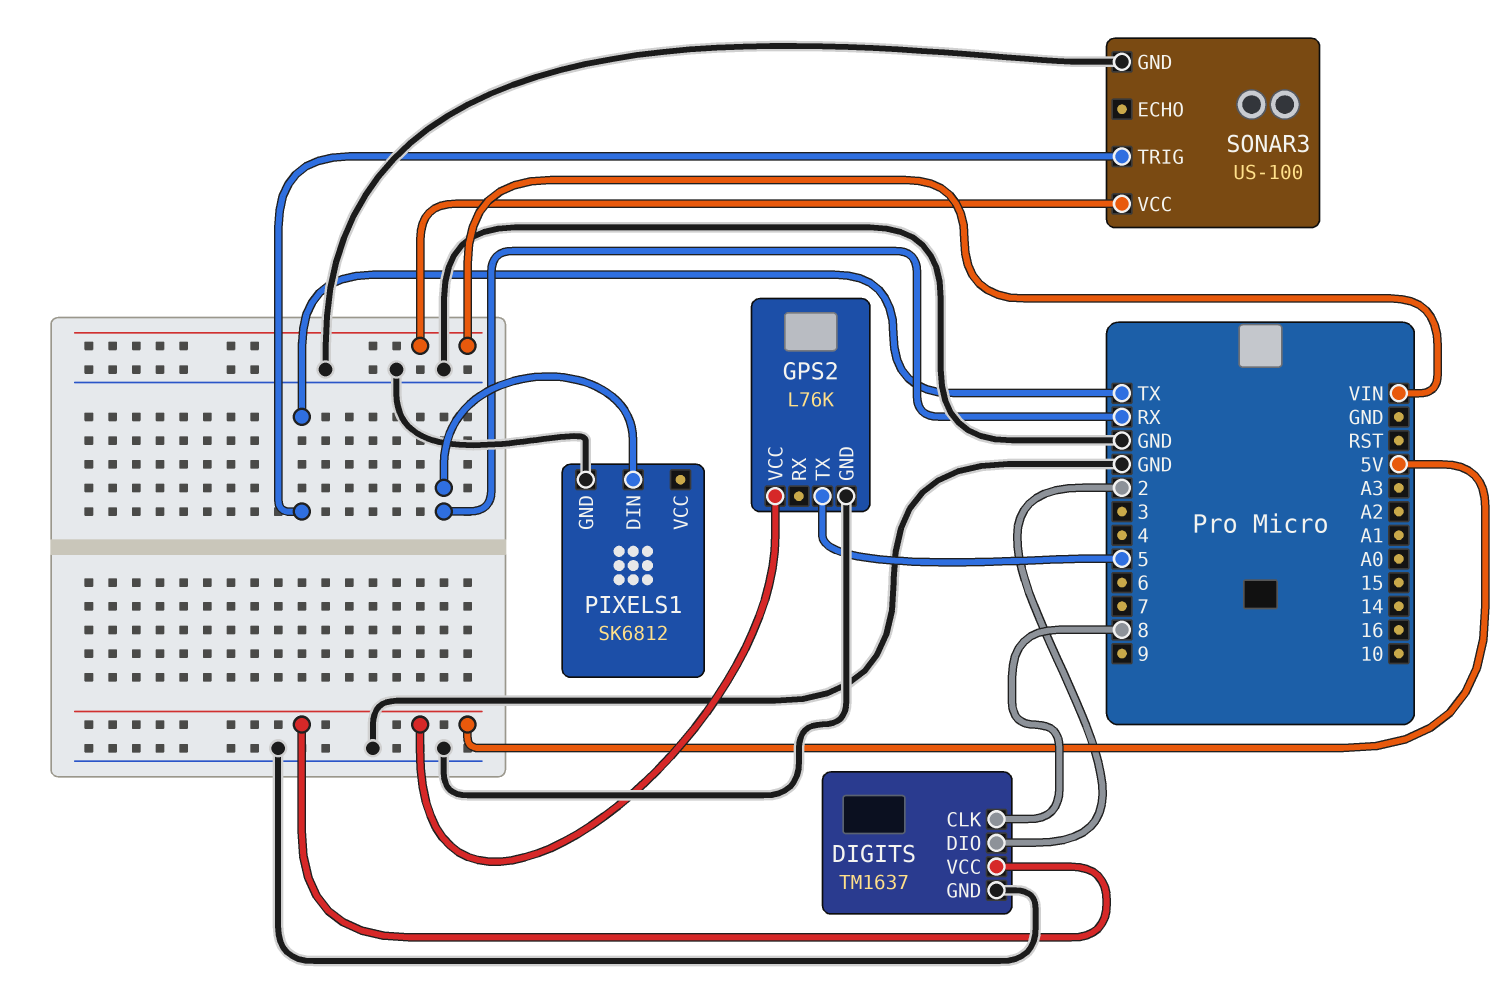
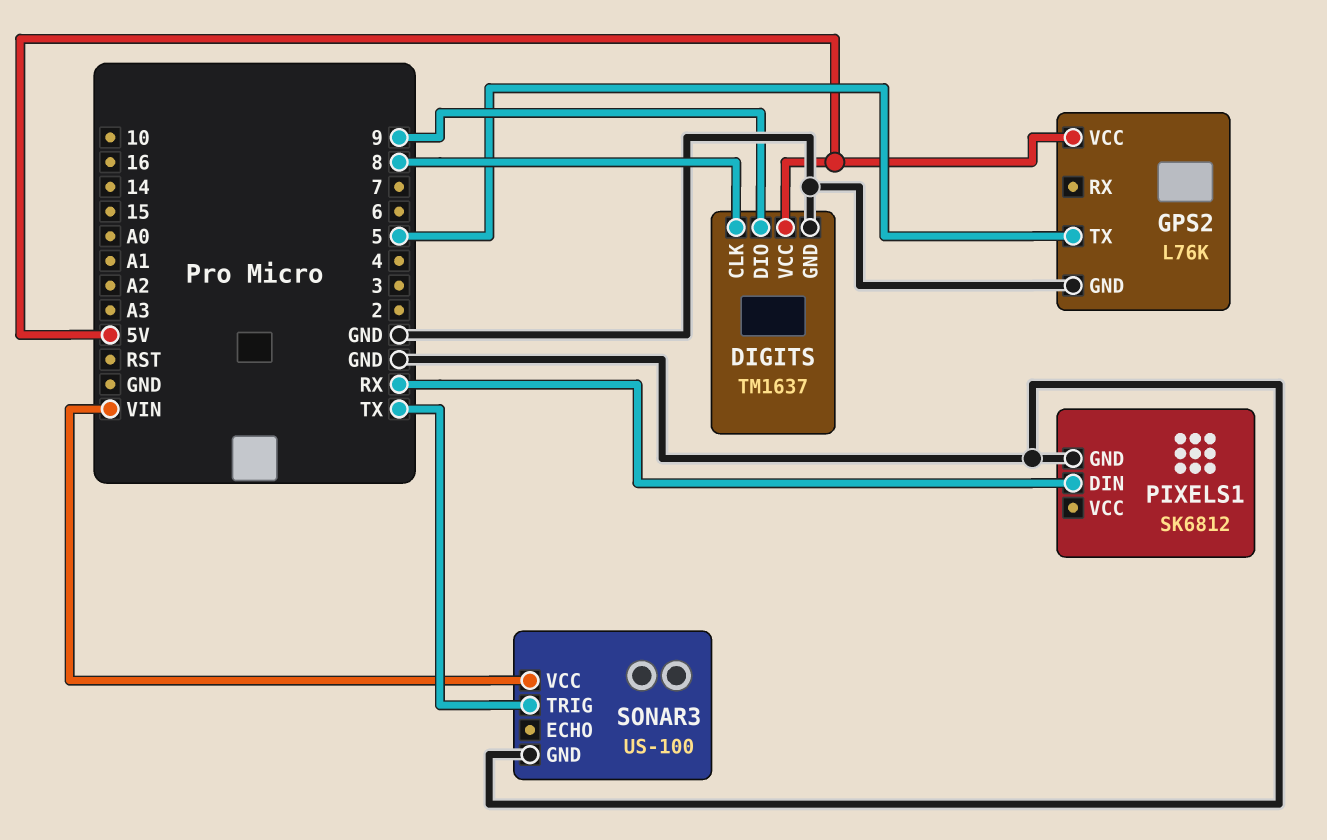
DIGITS pin DIO: 2 -> 9

